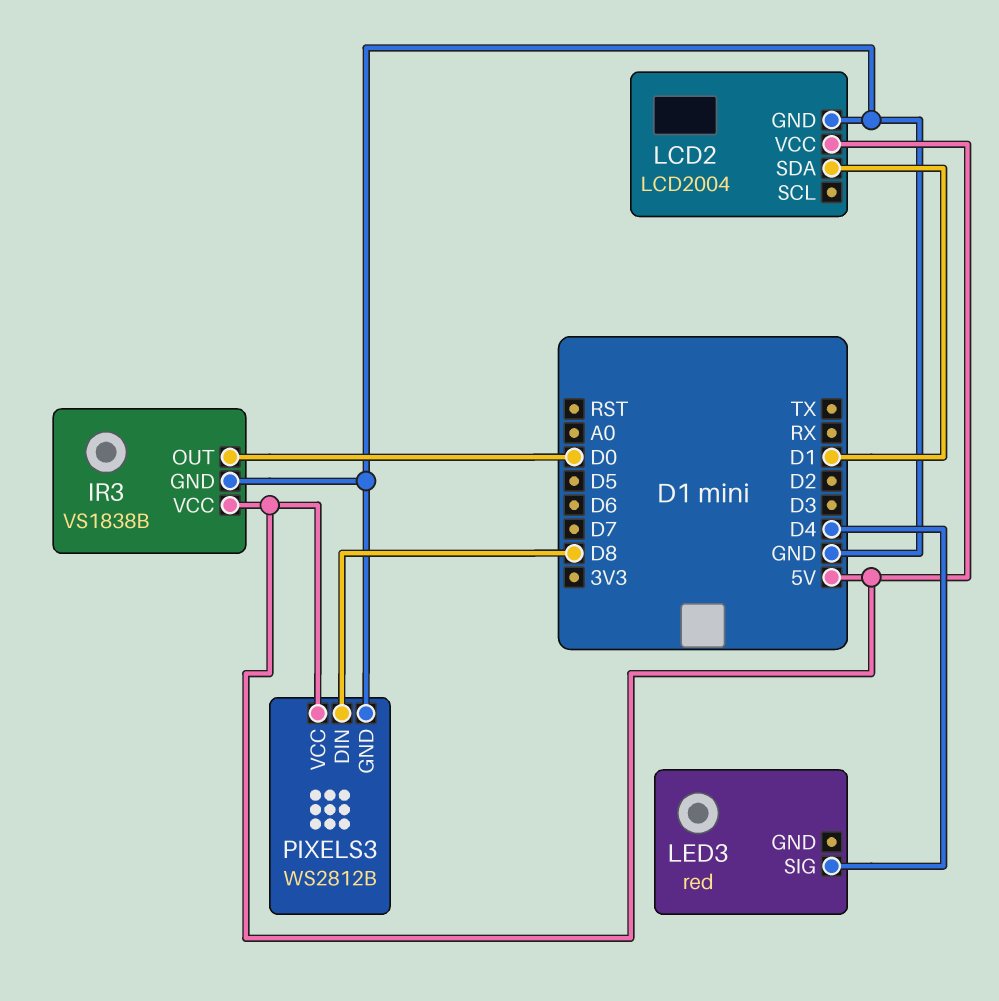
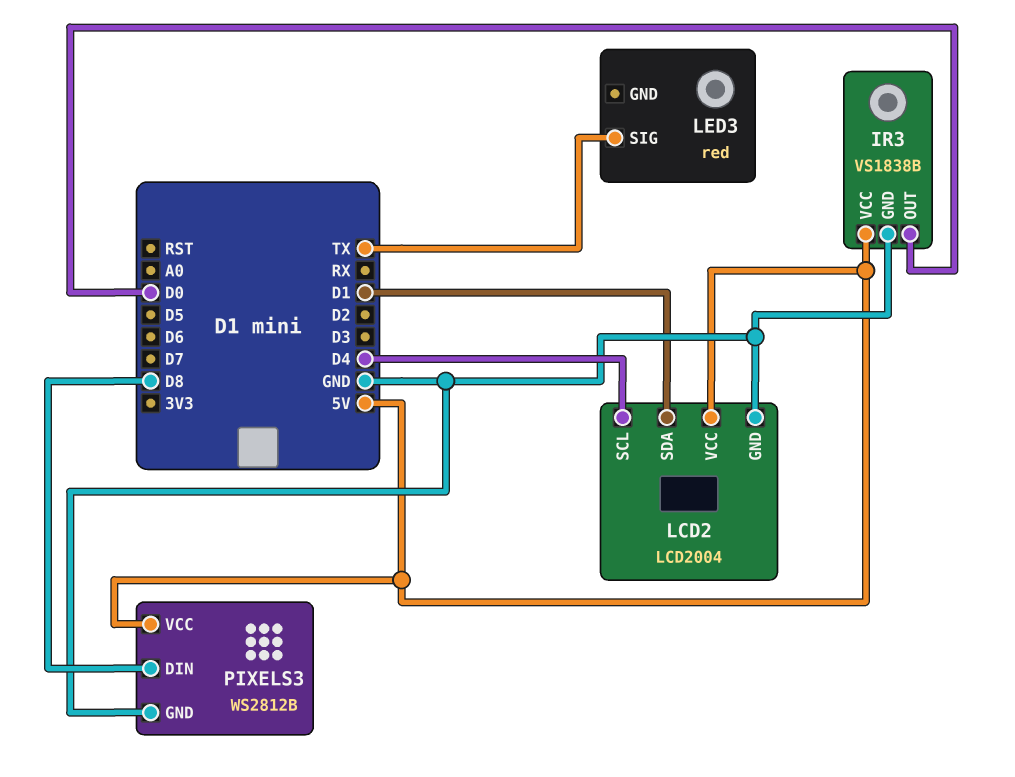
LCD2 pin SCL: none -> D4
LED3 pin SIG: D4 -> TX

